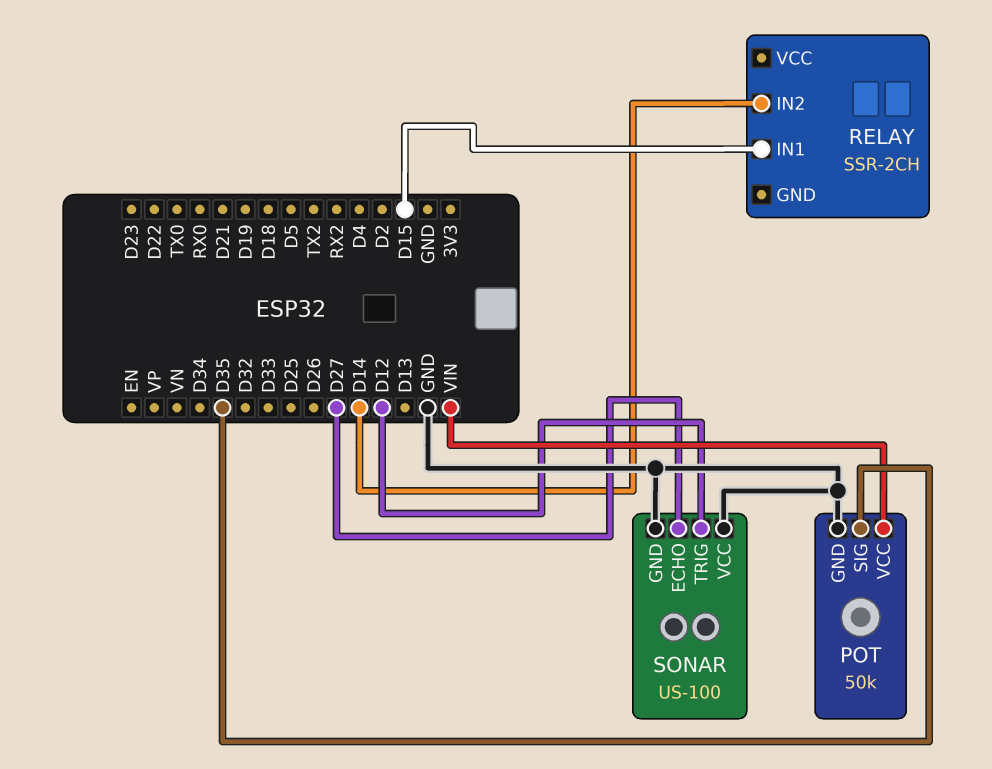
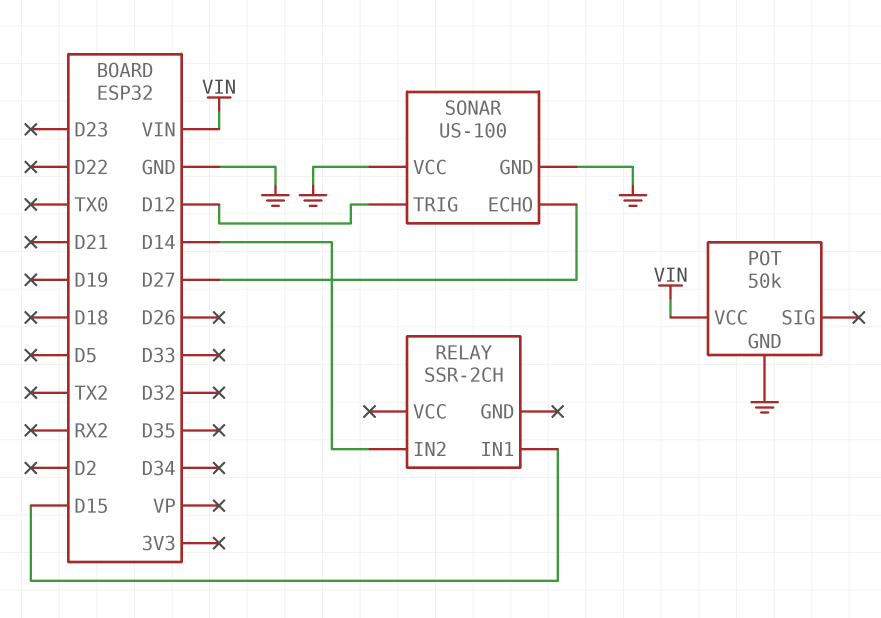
POT pin SIG: D35 -> none

